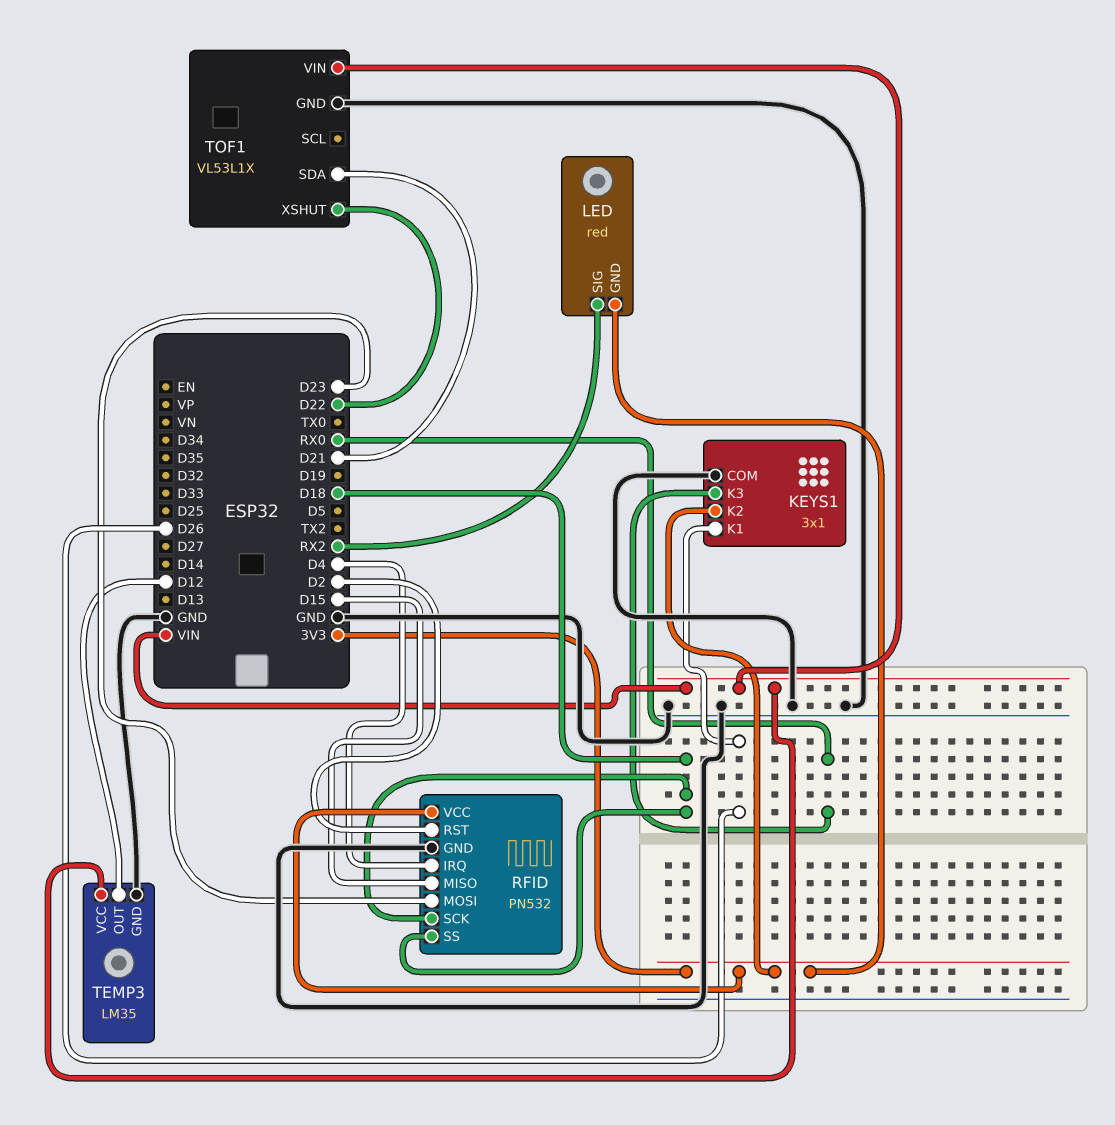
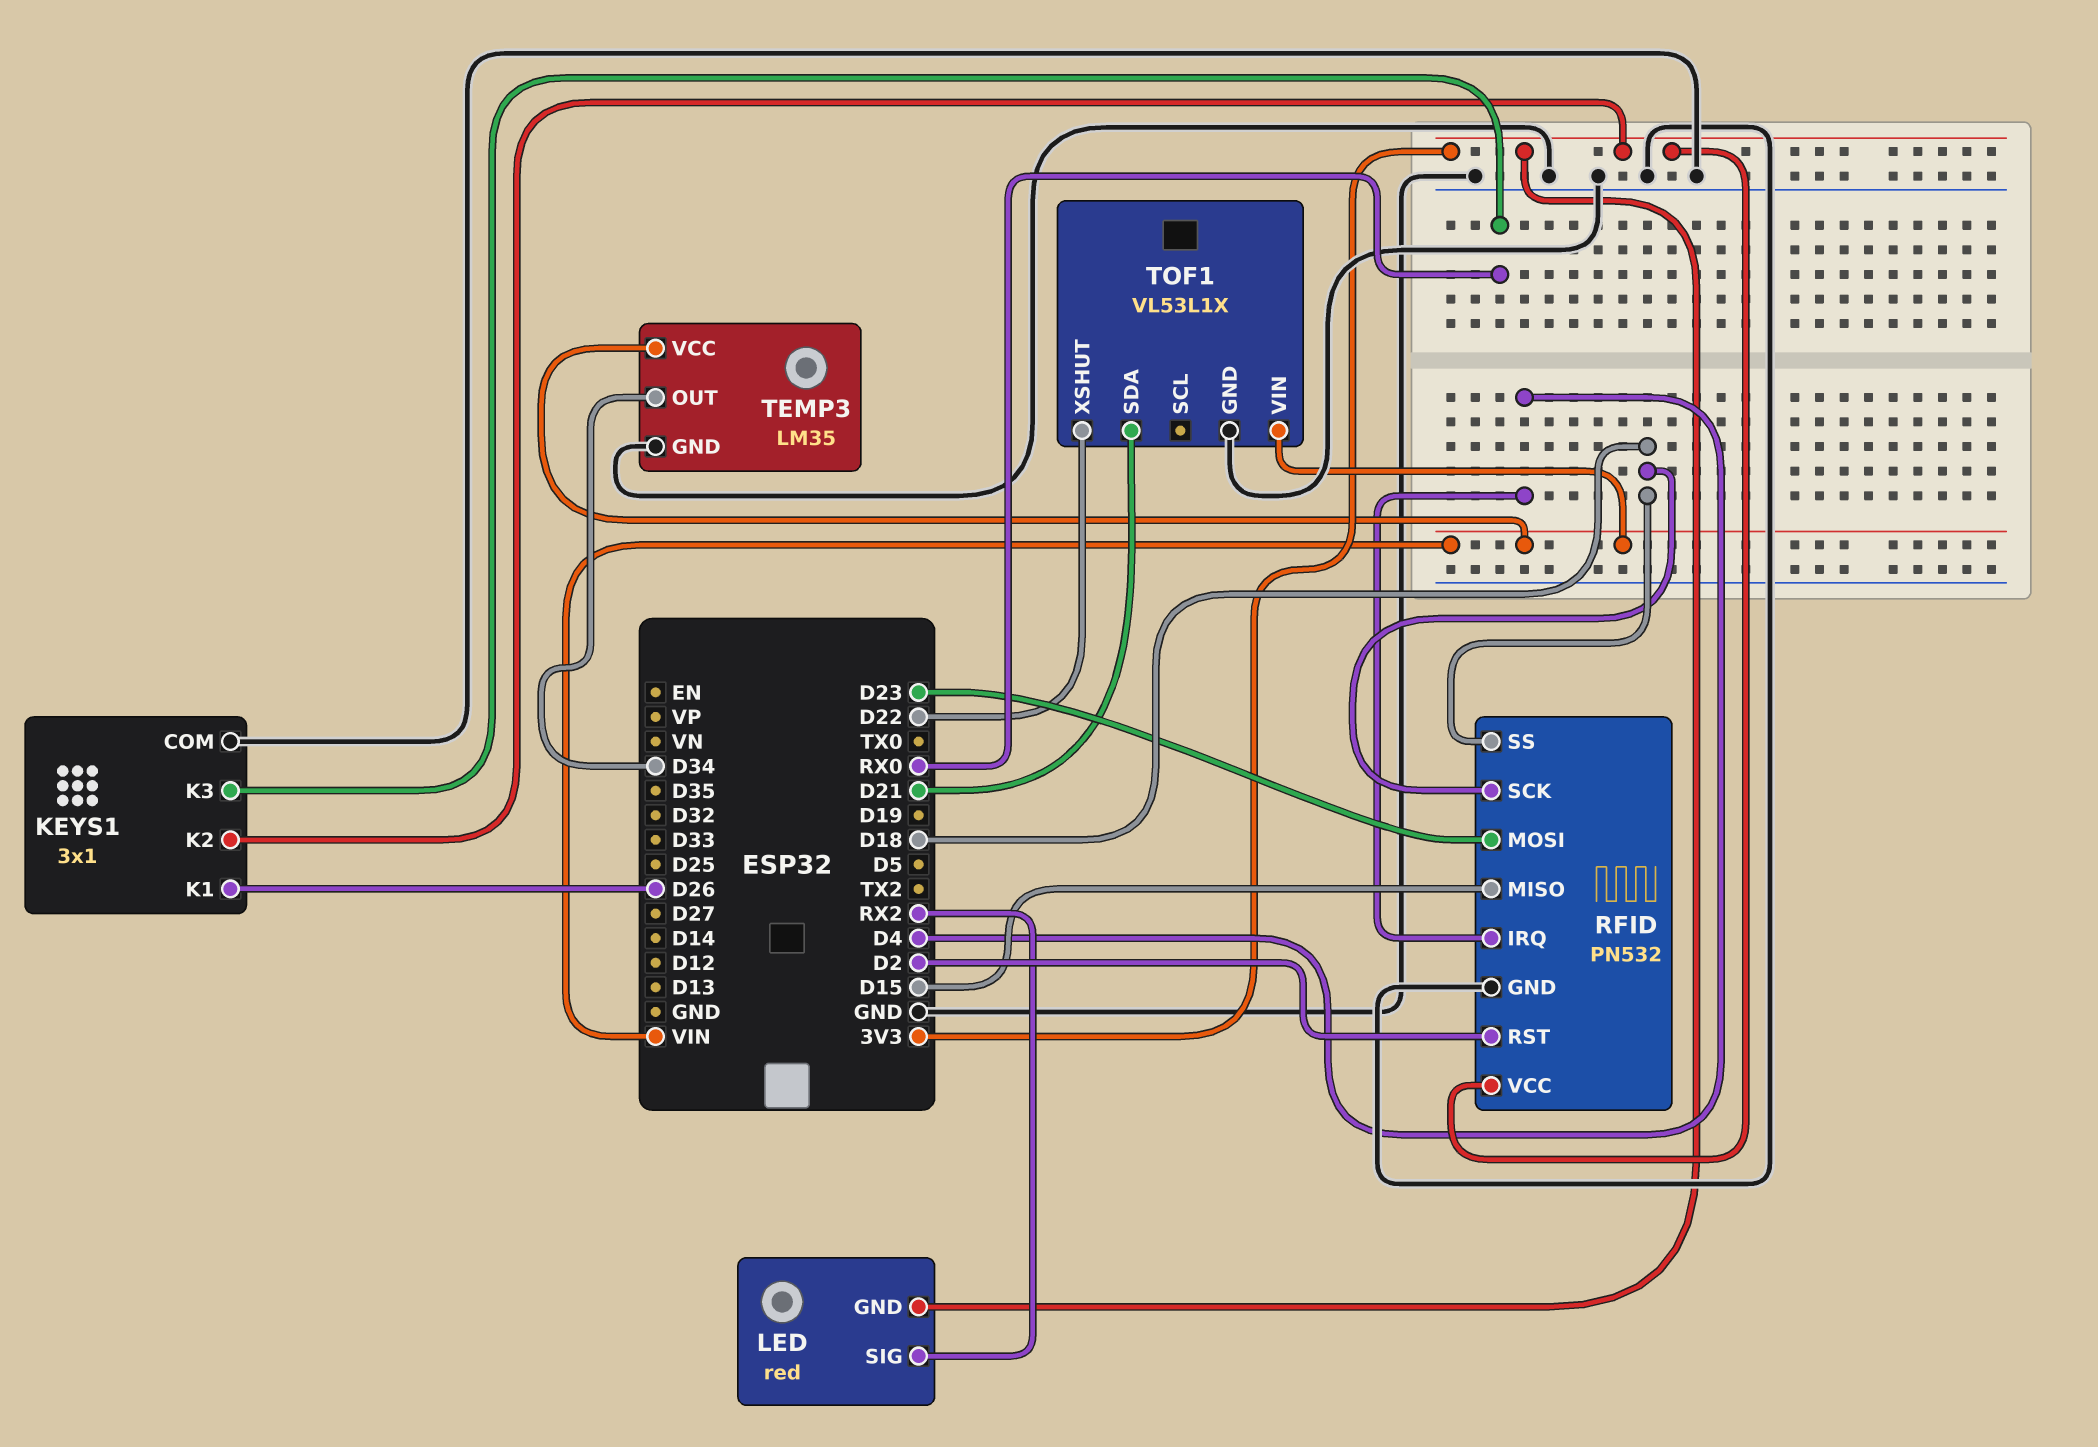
TEMP3 pin OUT: D12 -> D34

